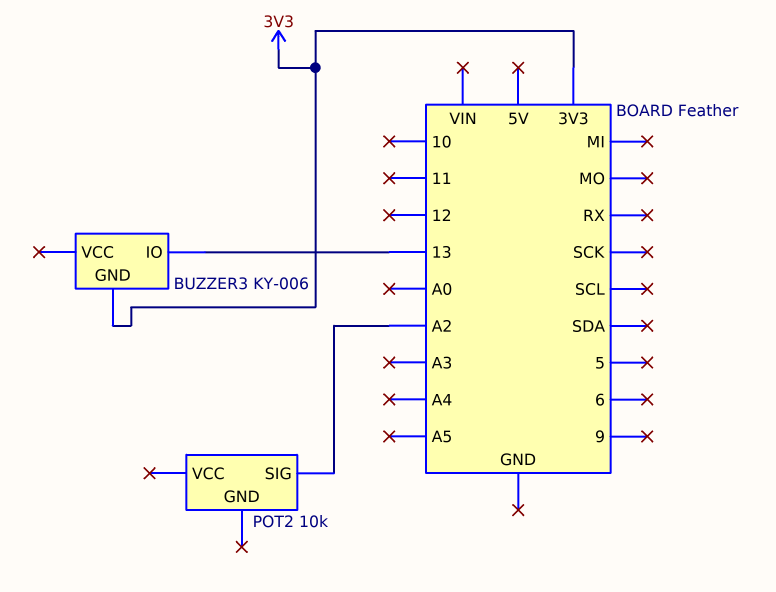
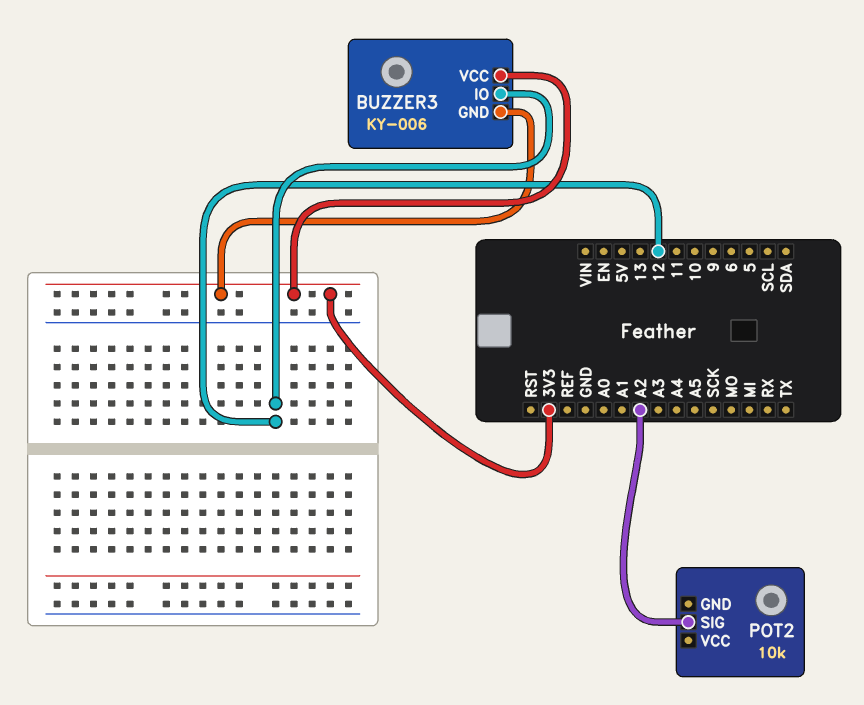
BUZZER3 pin IO: 13 -> 12
BUZZER3 pin VCC: none -> 3V3

